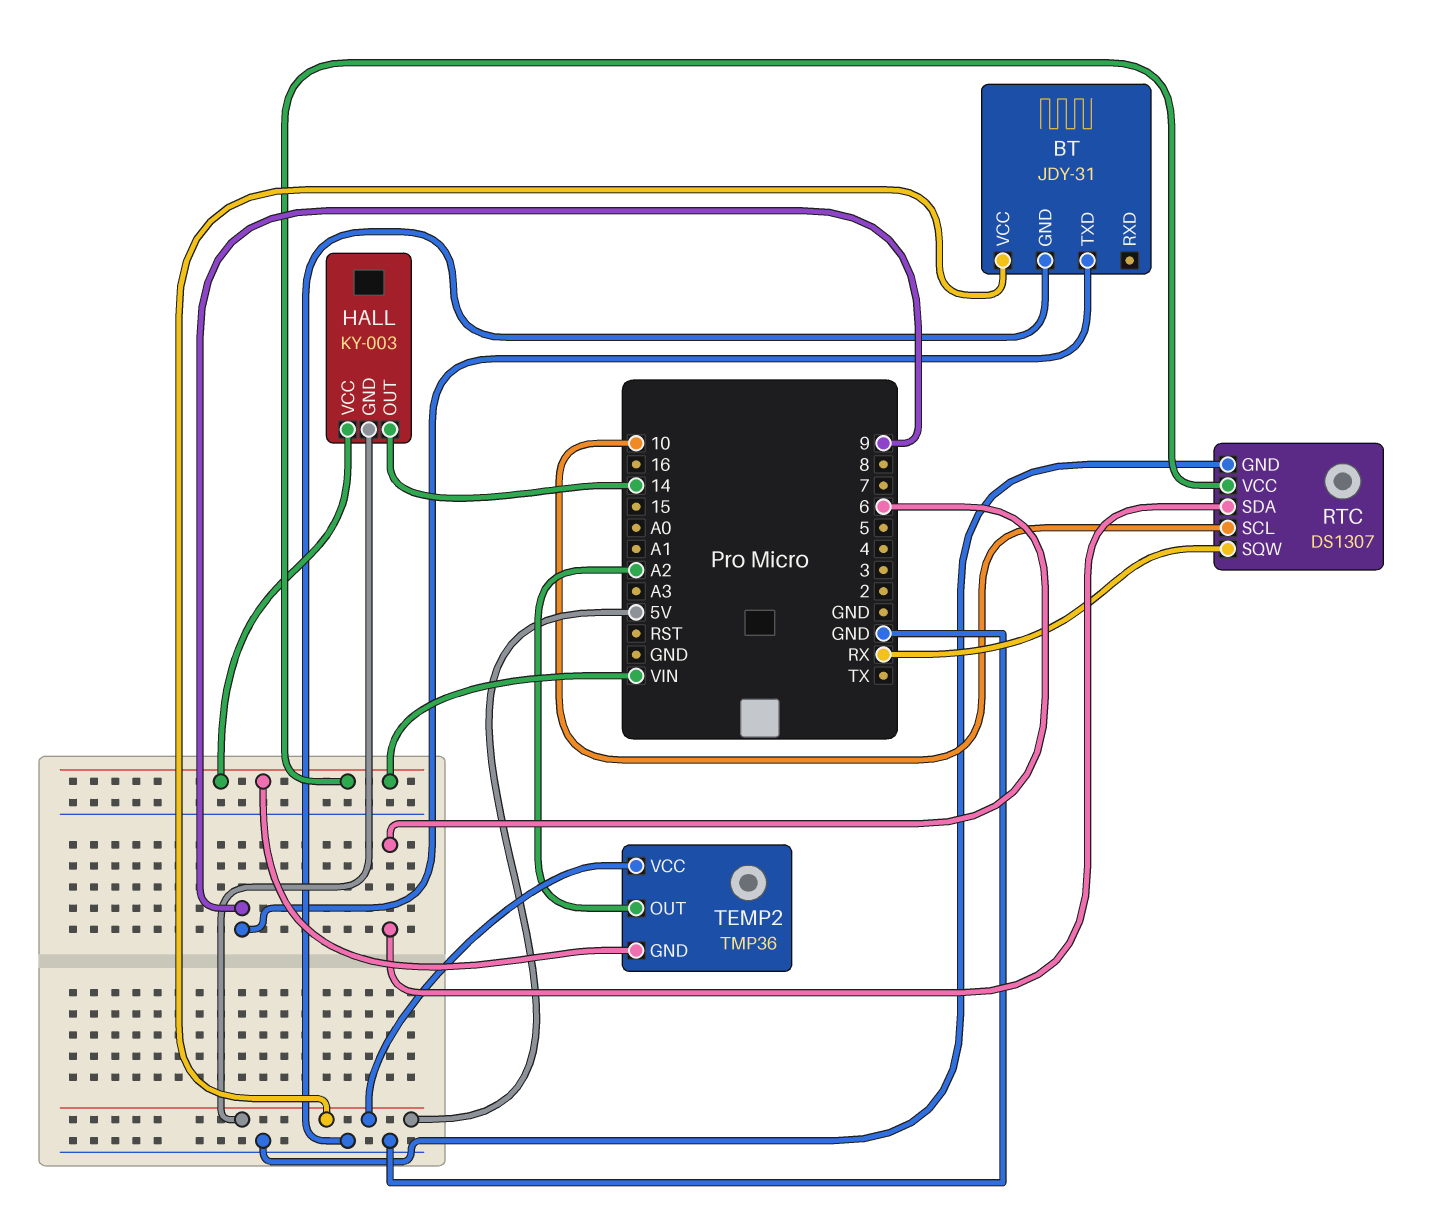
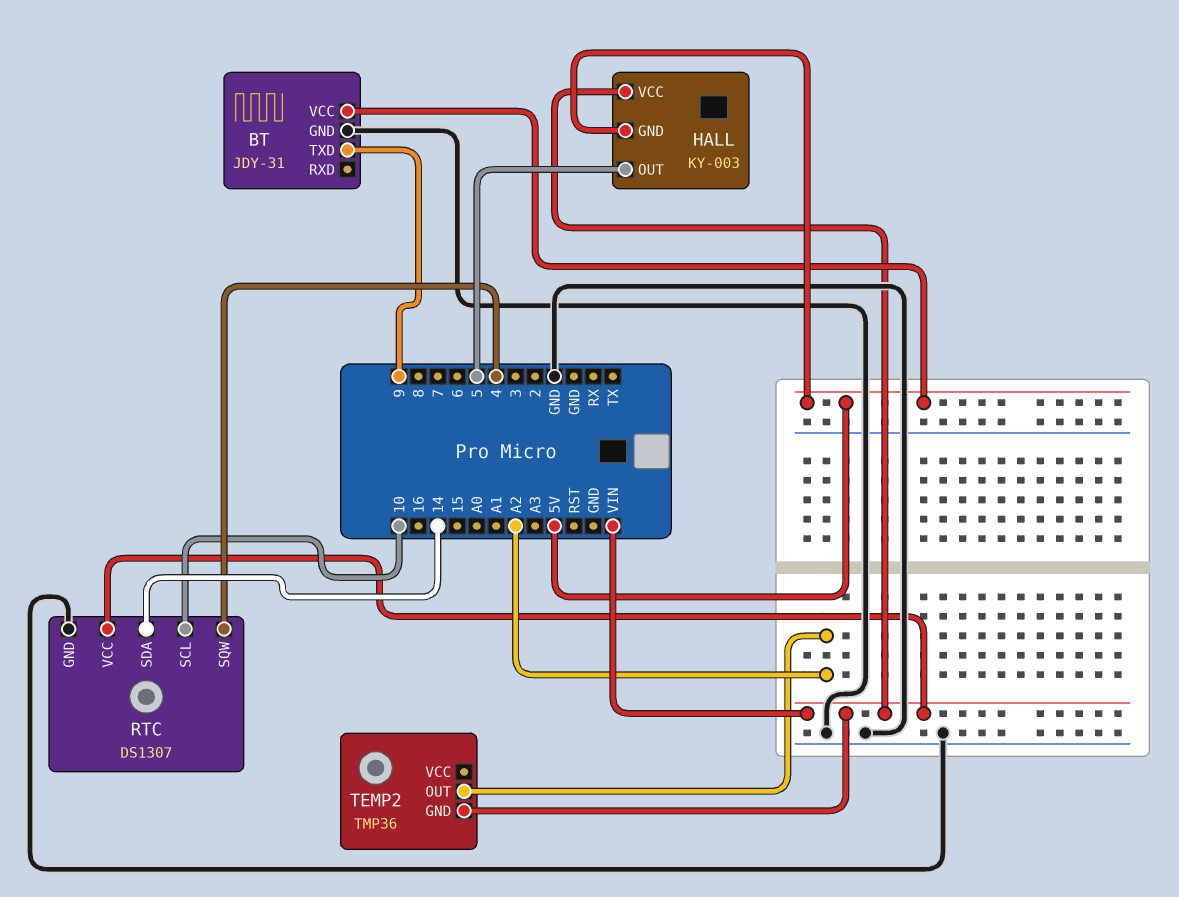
HALL pin OUT: 14 -> 5
RTC pin SDA: 6 -> 14
RTC pin SQW: RX -> 4
TEMP2 pin VCC: 5V -> none

